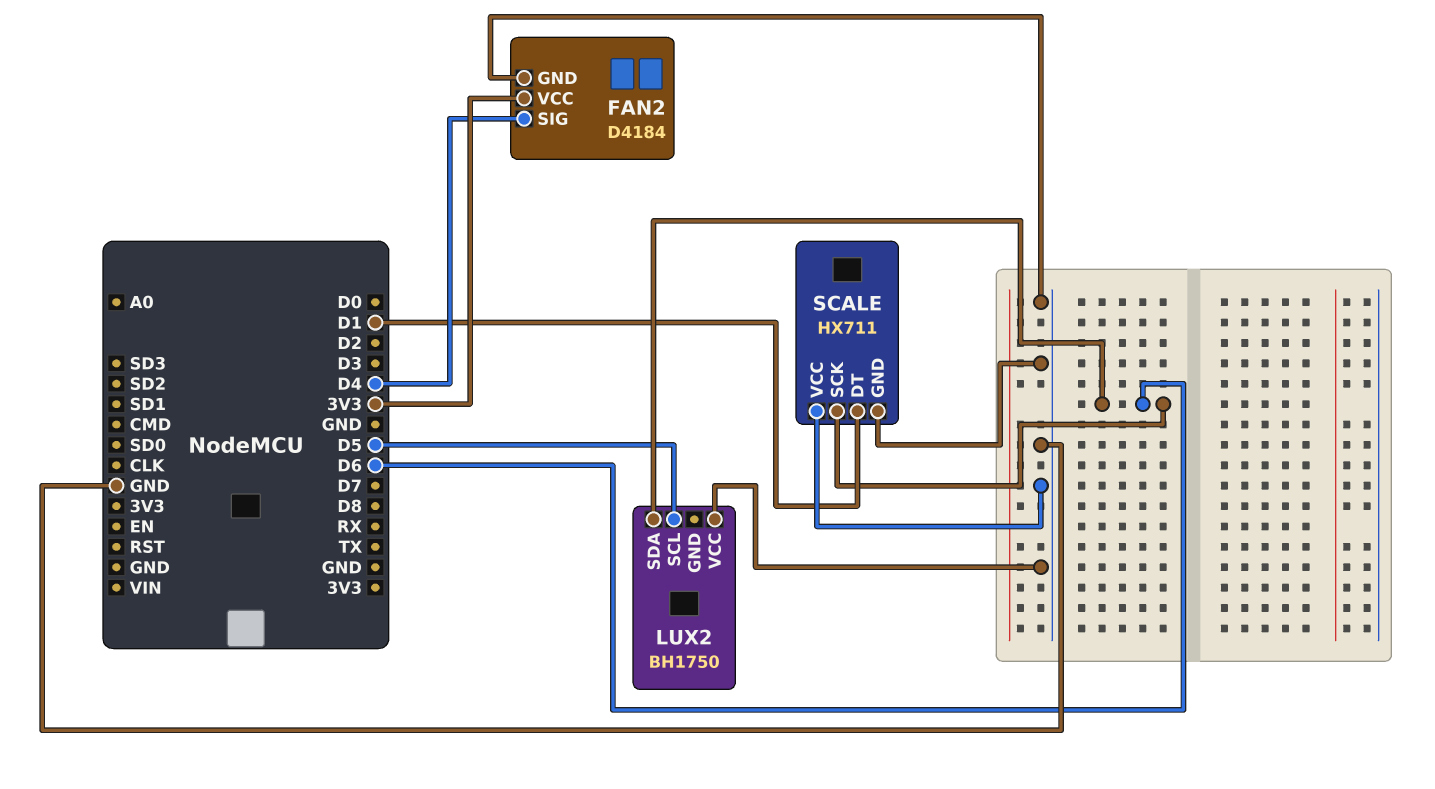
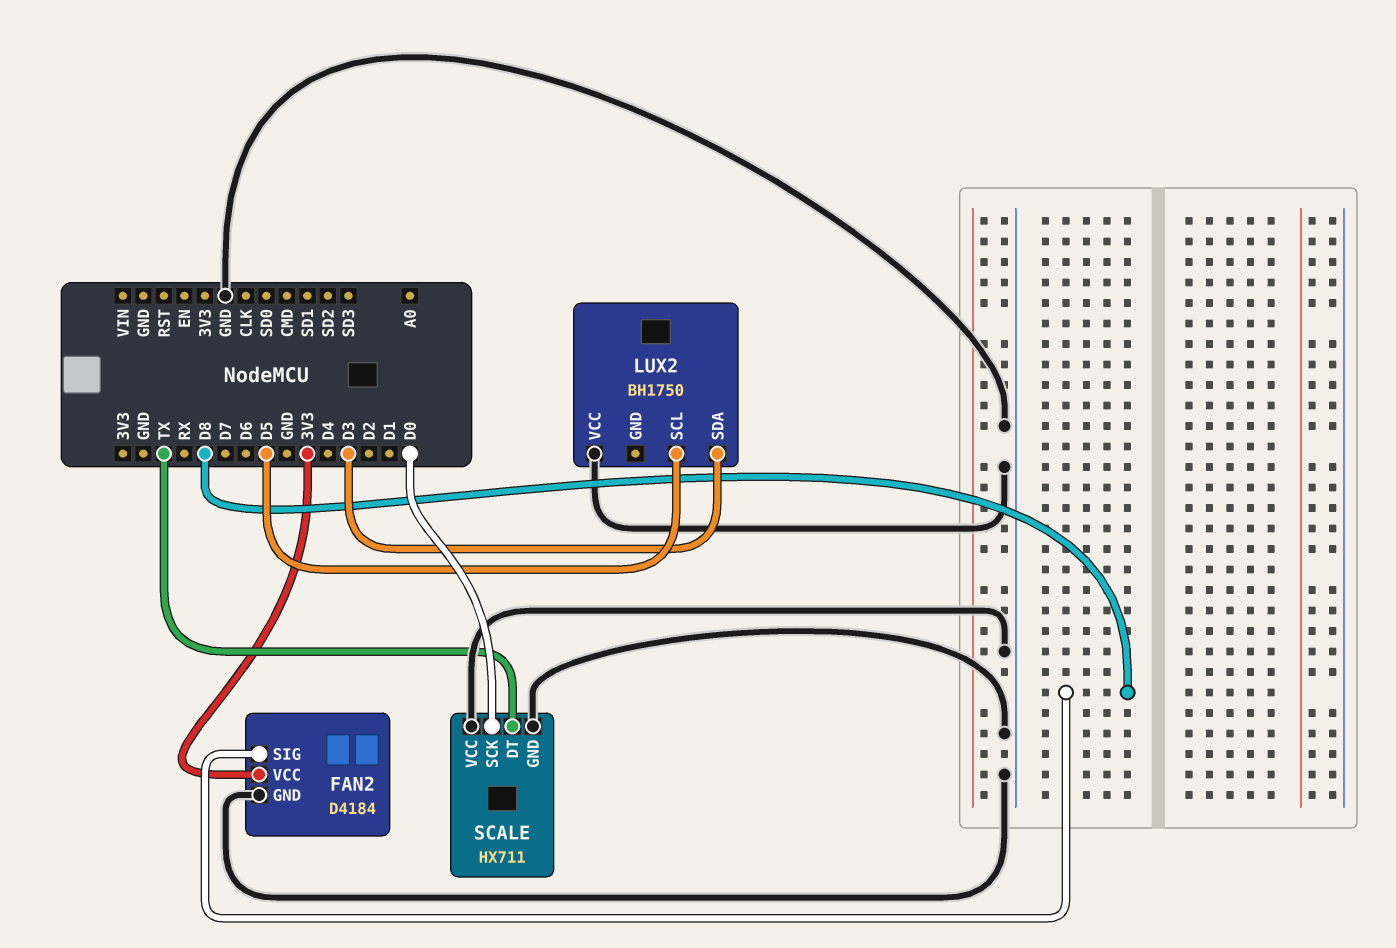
FAN2 pin SIG: D4 -> D8
LUX2 pin SDA: D6 -> D3
SCALE pin DT: D1 -> TX
SCALE pin SCK: D6 -> D0

